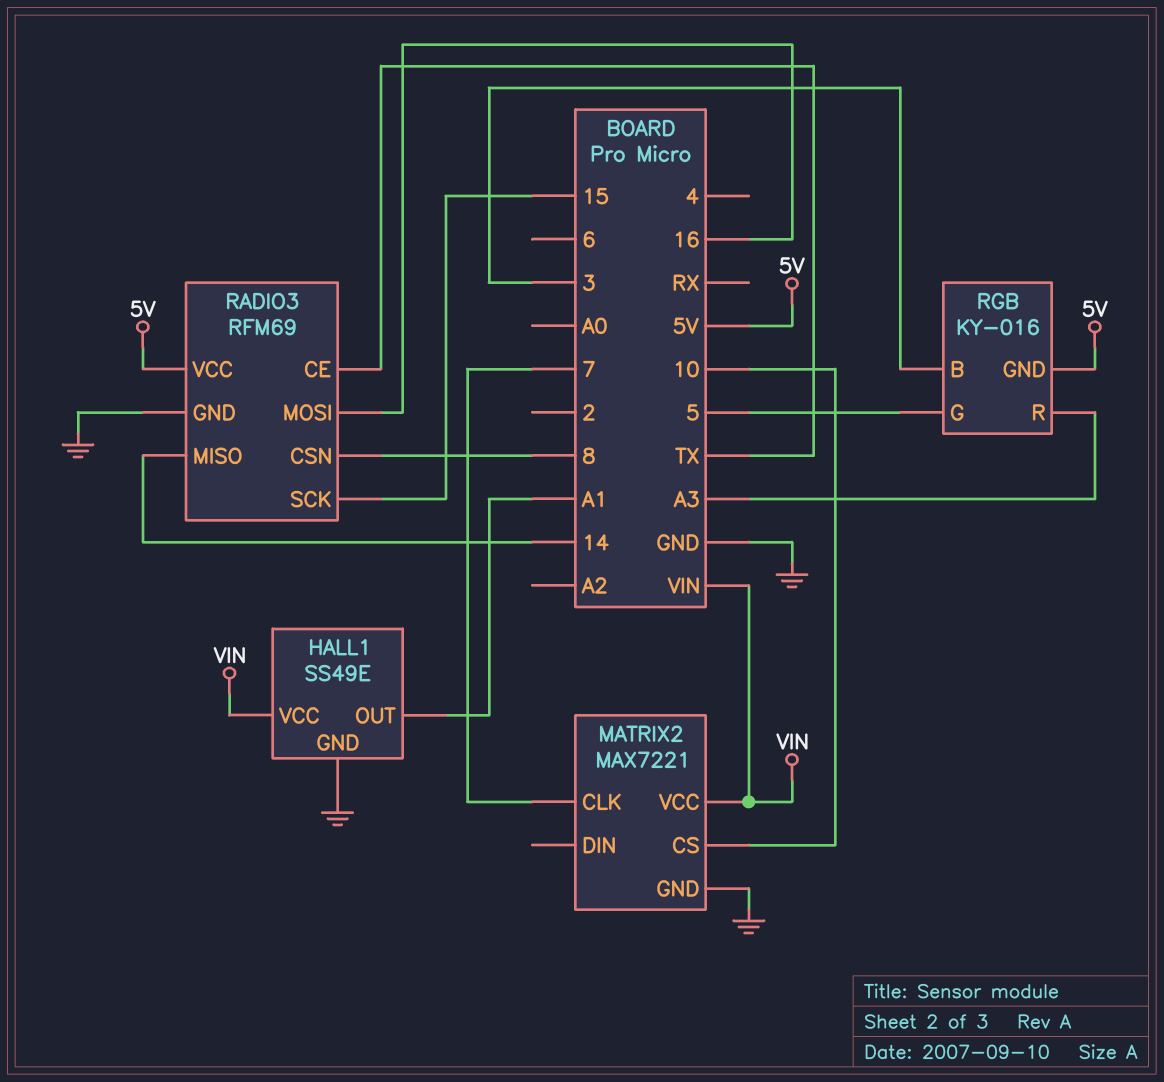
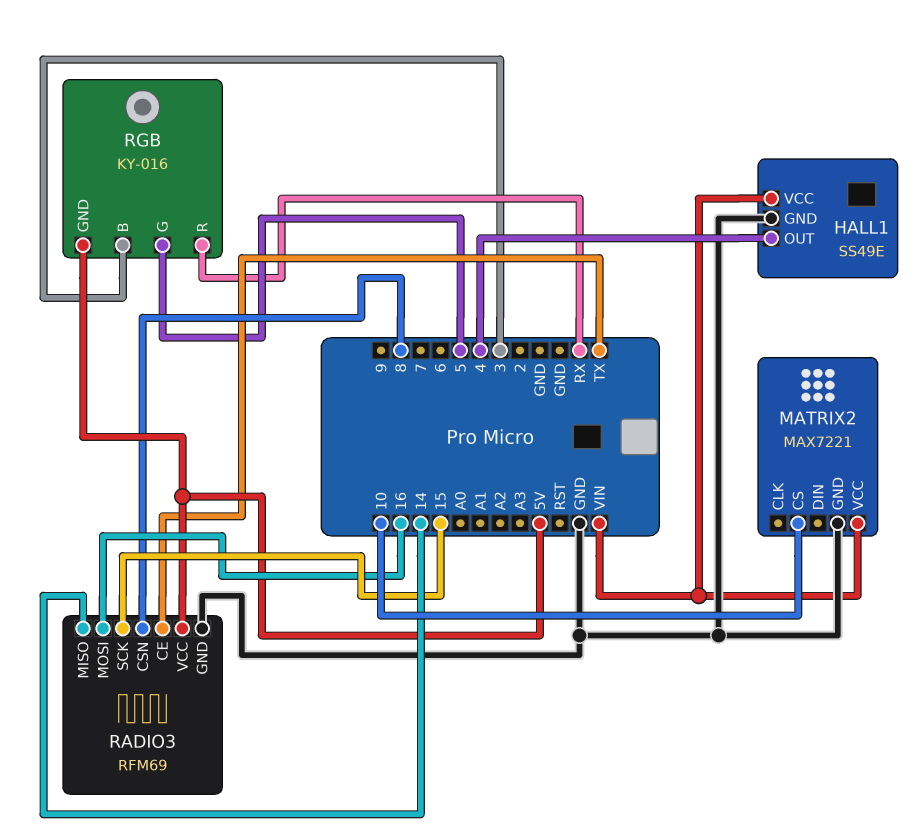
HALL1 pin OUT: A1 -> 4
MATRIX2 pin CLK: 7 -> none
RGB pin R: A3 -> RX

